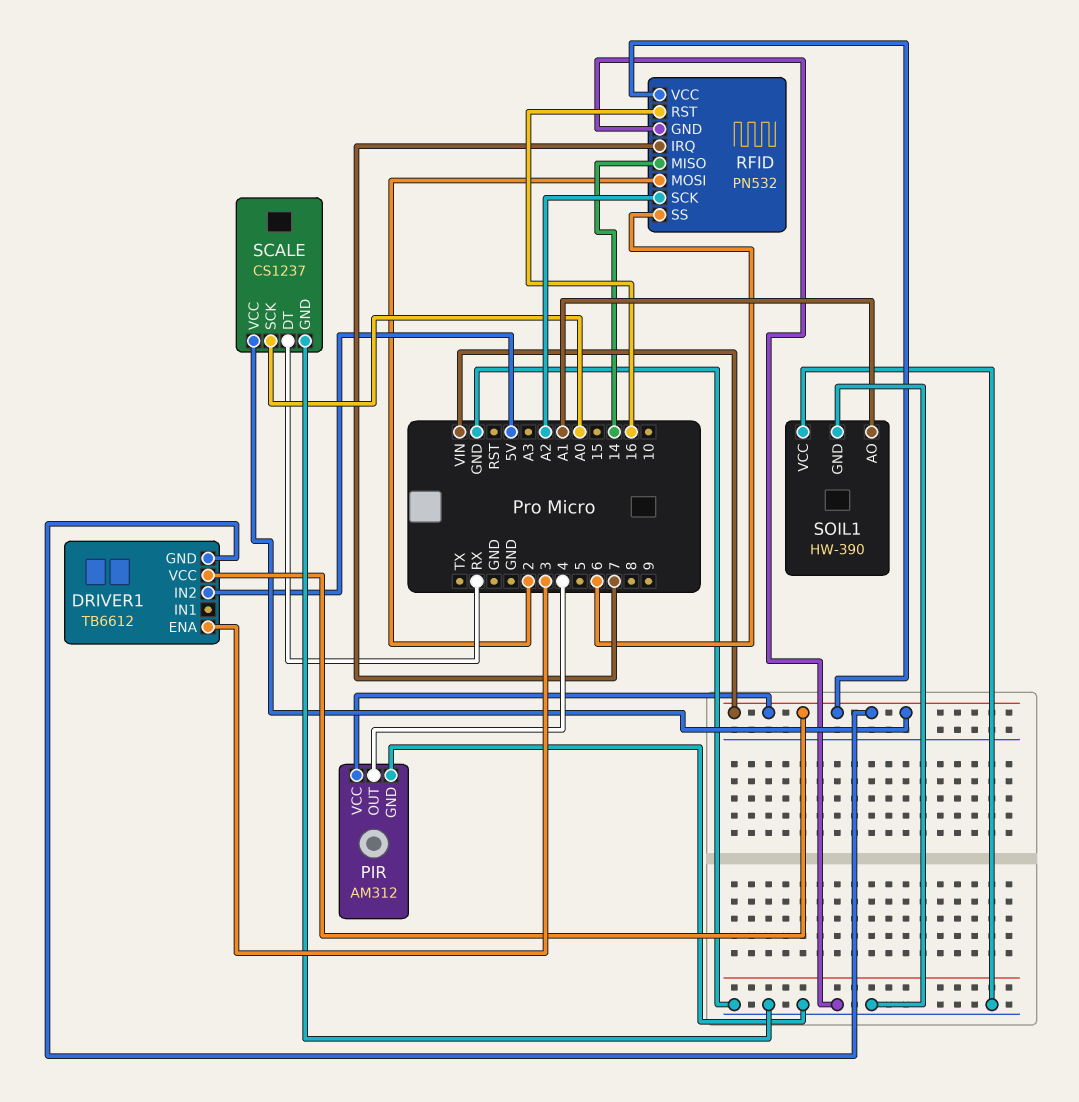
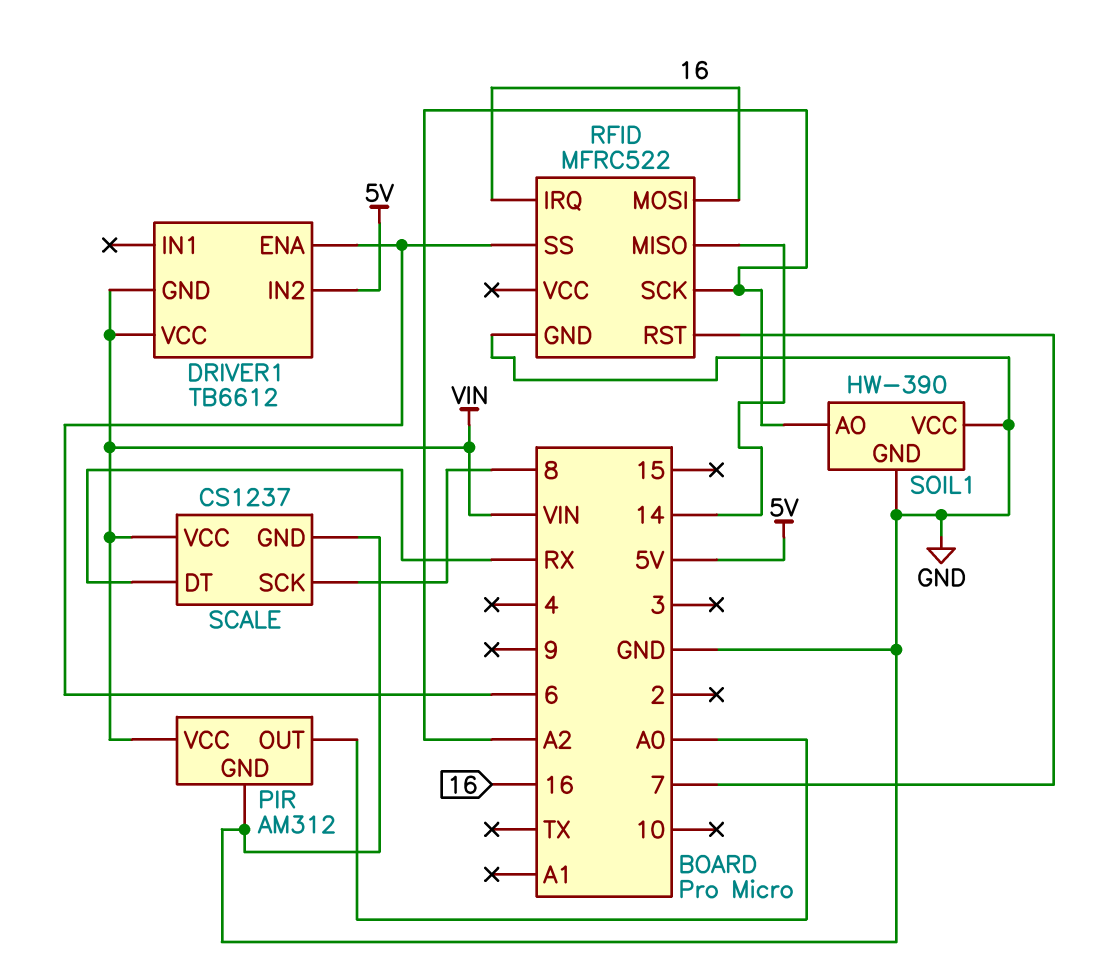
DRIVER1 pin ENA: 3 -> 6
PIR pin OUT: 4 -> A0
RFID: PN532 -> MFRC522
RFID pin IRQ: 7 -> 16
RFID pin MOSI: 2 -> 16
RFID pin RST: 16 -> 7
RFID pin VCC: VIN -> none
SCALE pin SCK: A0 -> 8
SOIL1 pin AO: A1 -> A2

